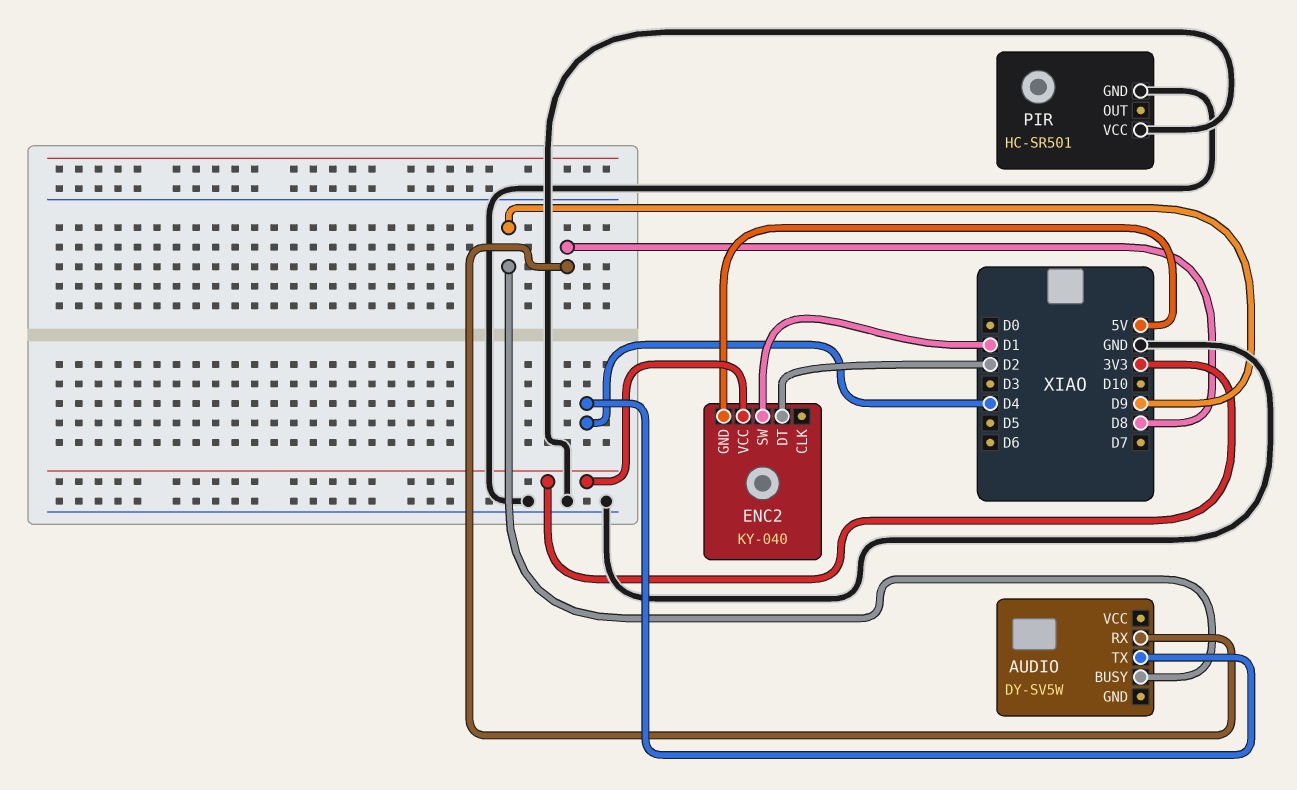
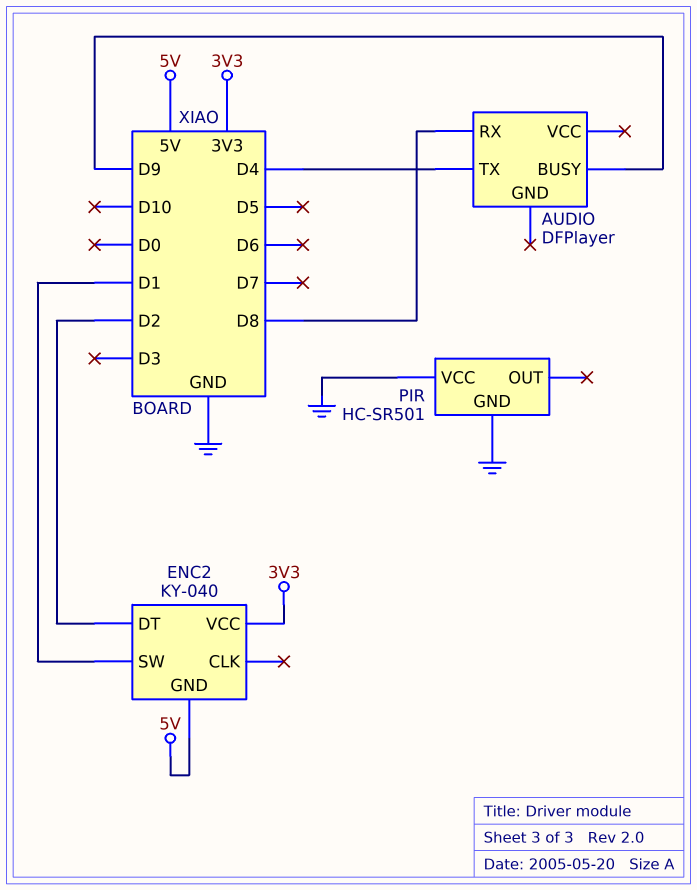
AUDIO: DY-SV5W -> DFPlayer

